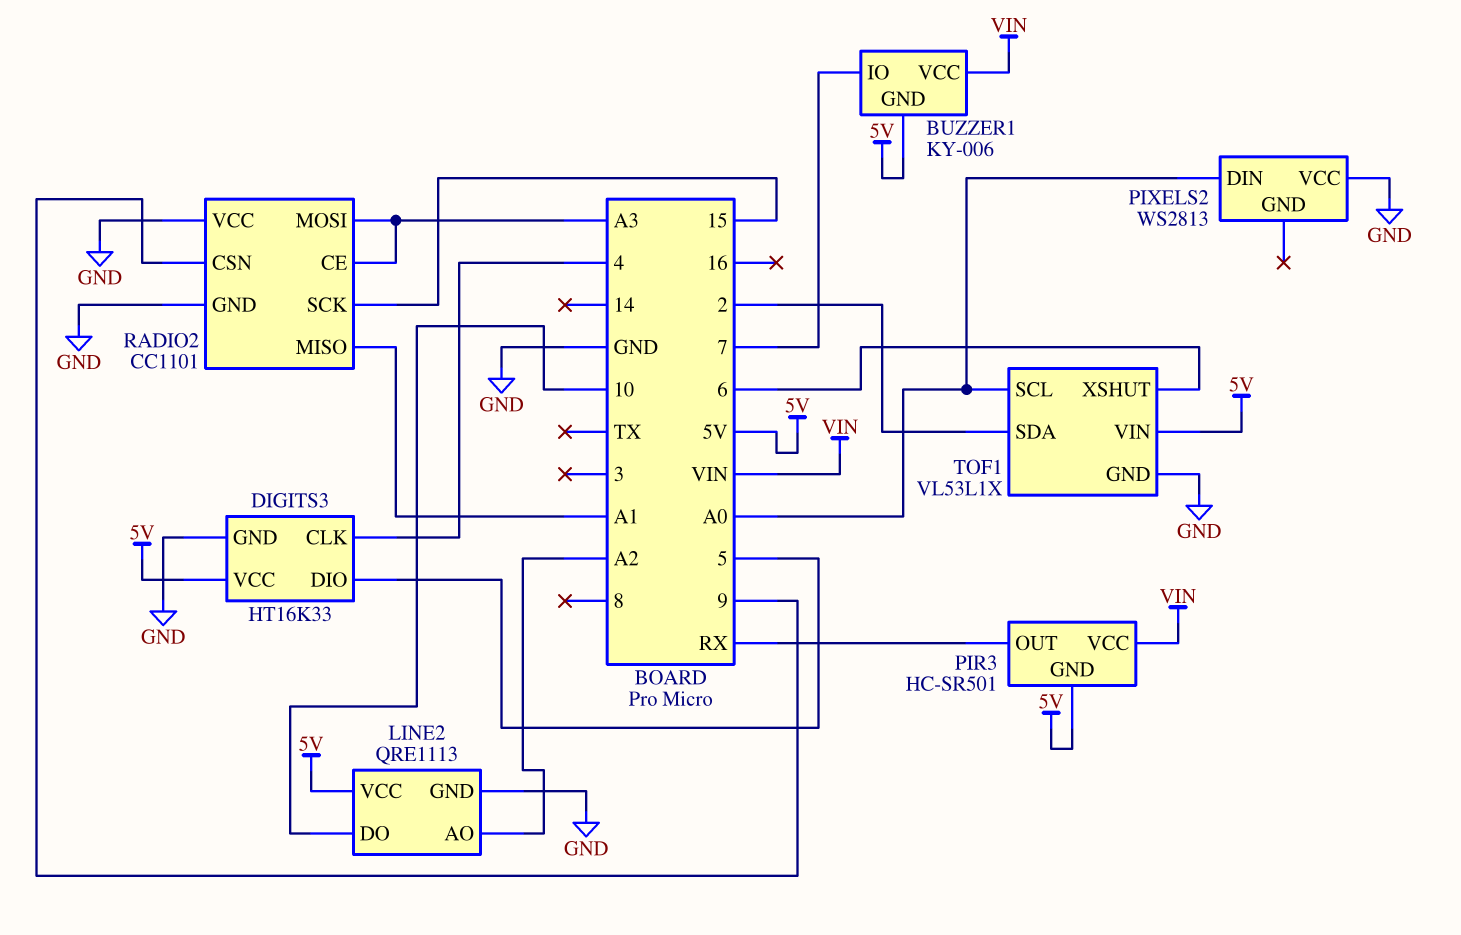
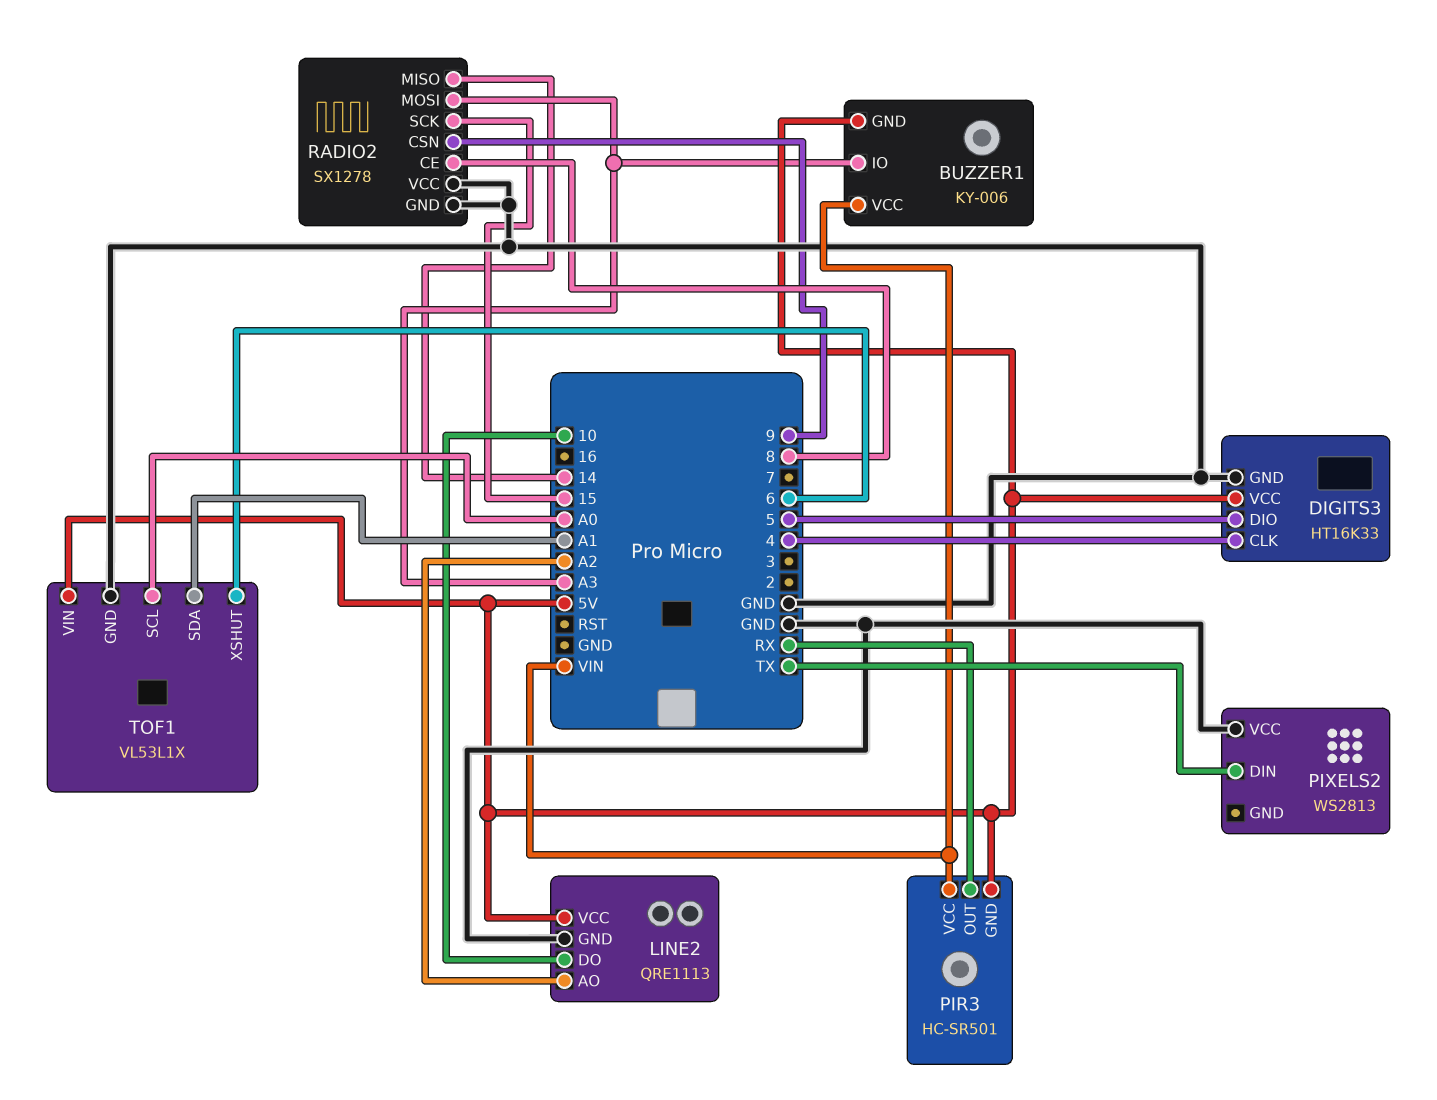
BUZZER1 pin IO: 7 -> A3
PIXELS2 pin DIN: A0 -> TX
RADIO2: CC1101 -> SX1278
RADIO2 pin CE: A3 -> 8
RADIO2 pin MISO: A1 -> 14
TOF1 pin SDA: 2 -> A1

